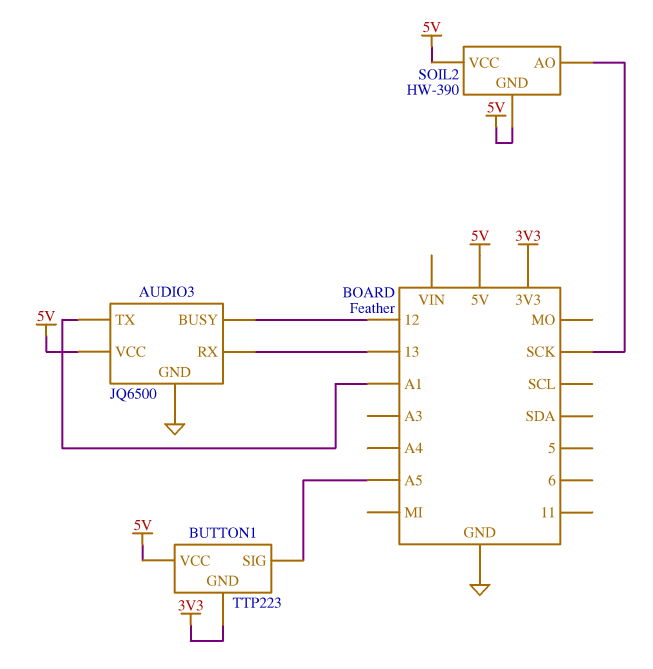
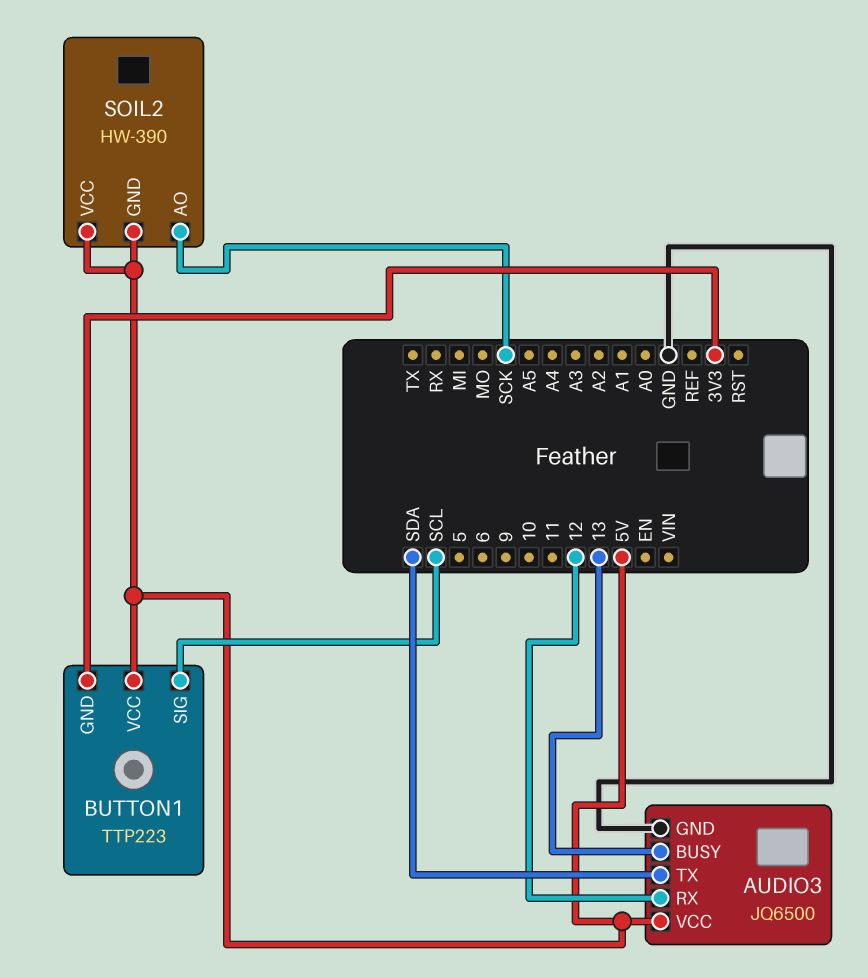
AUDIO3 pin BUSY: 12 -> 13
AUDIO3 pin RX: 13 -> 12
AUDIO3 pin TX: A1 -> SDA
BUTTON1 pin SIG: A5 -> SCL

